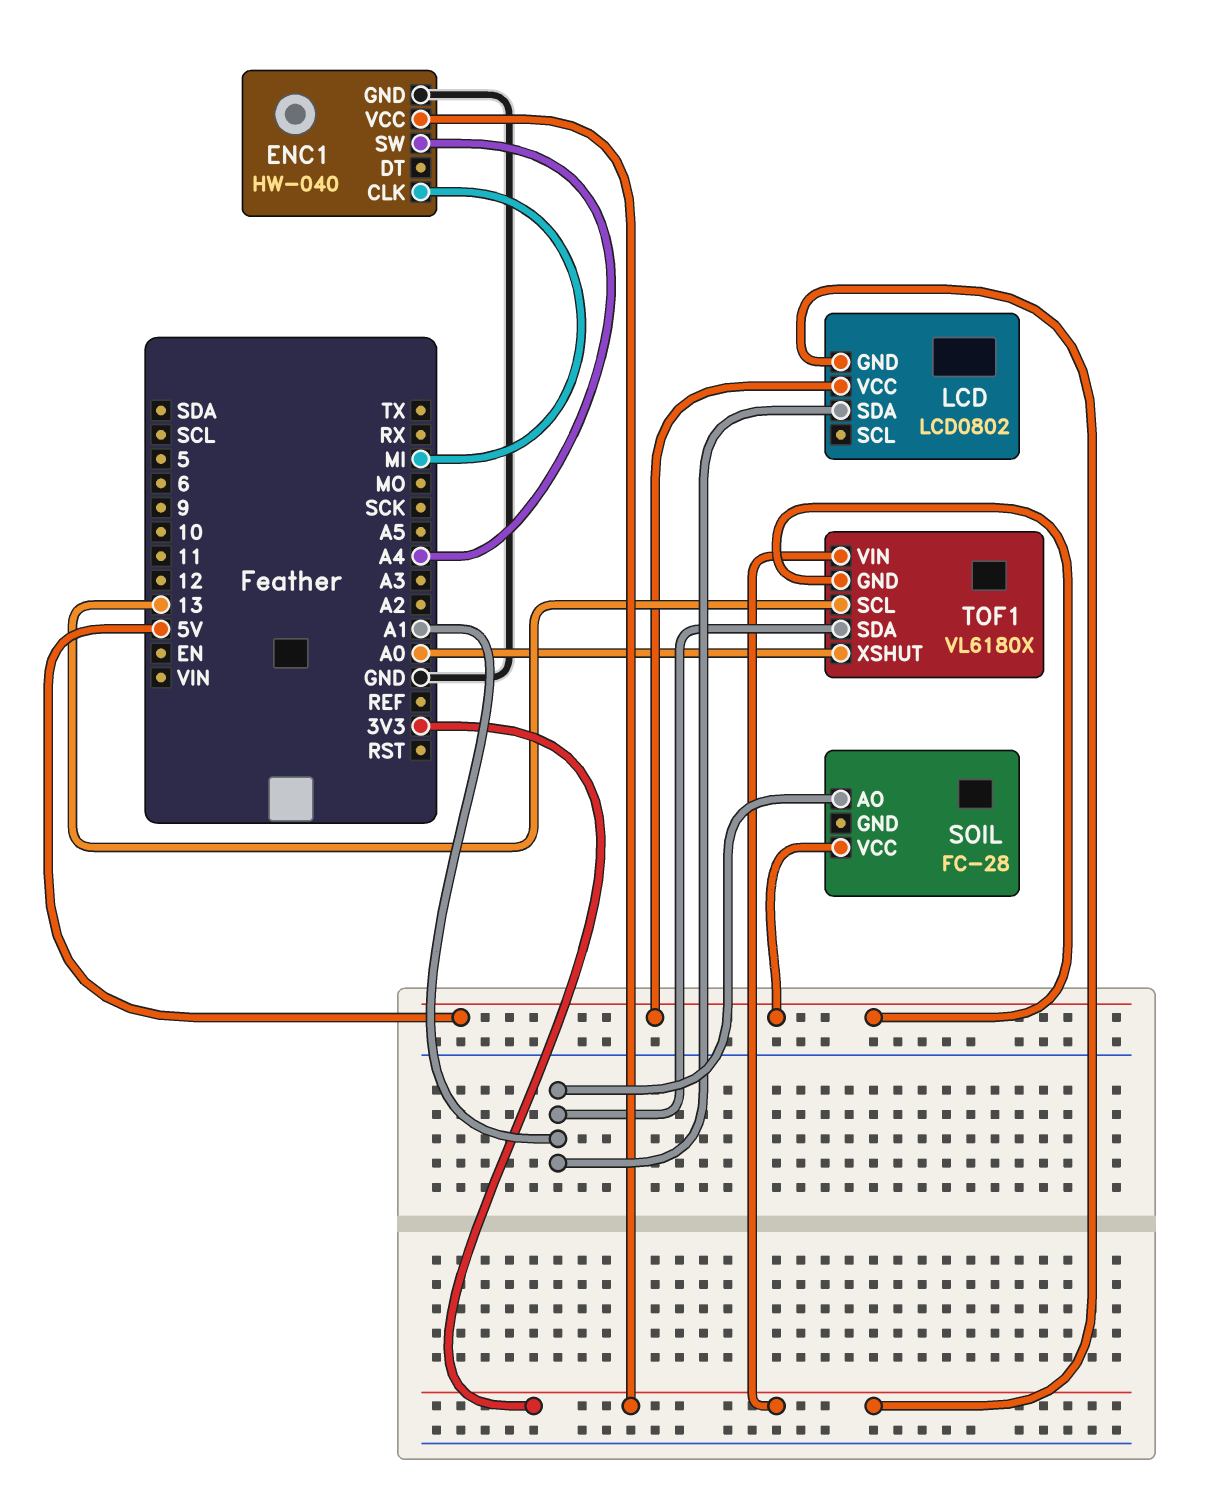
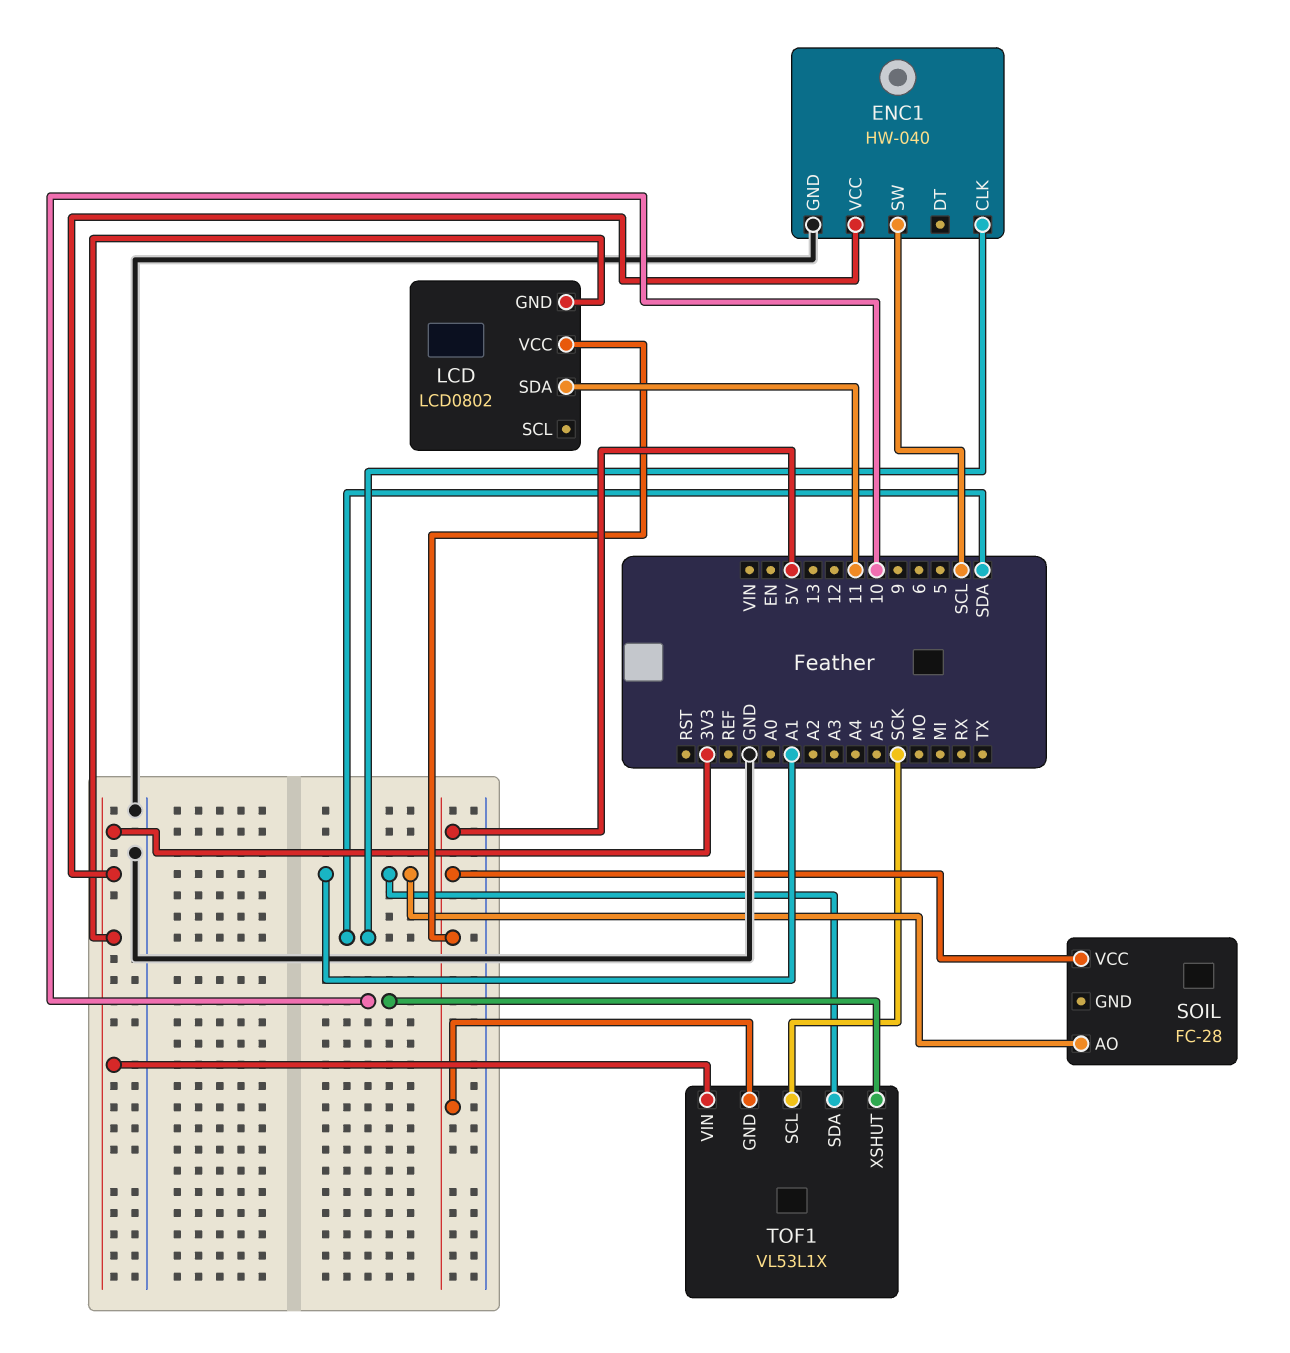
ENC1 pin CLK: MI -> SDA
ENC1 pin SW: A4 -> SCL
LCD pin SDA: A1 -> 11
TOF1: VL6180X -> VL53L1X
TOF1 pin SCL: 13 -> SCK
TOF1 pin XSHUT: A0 -> 10

